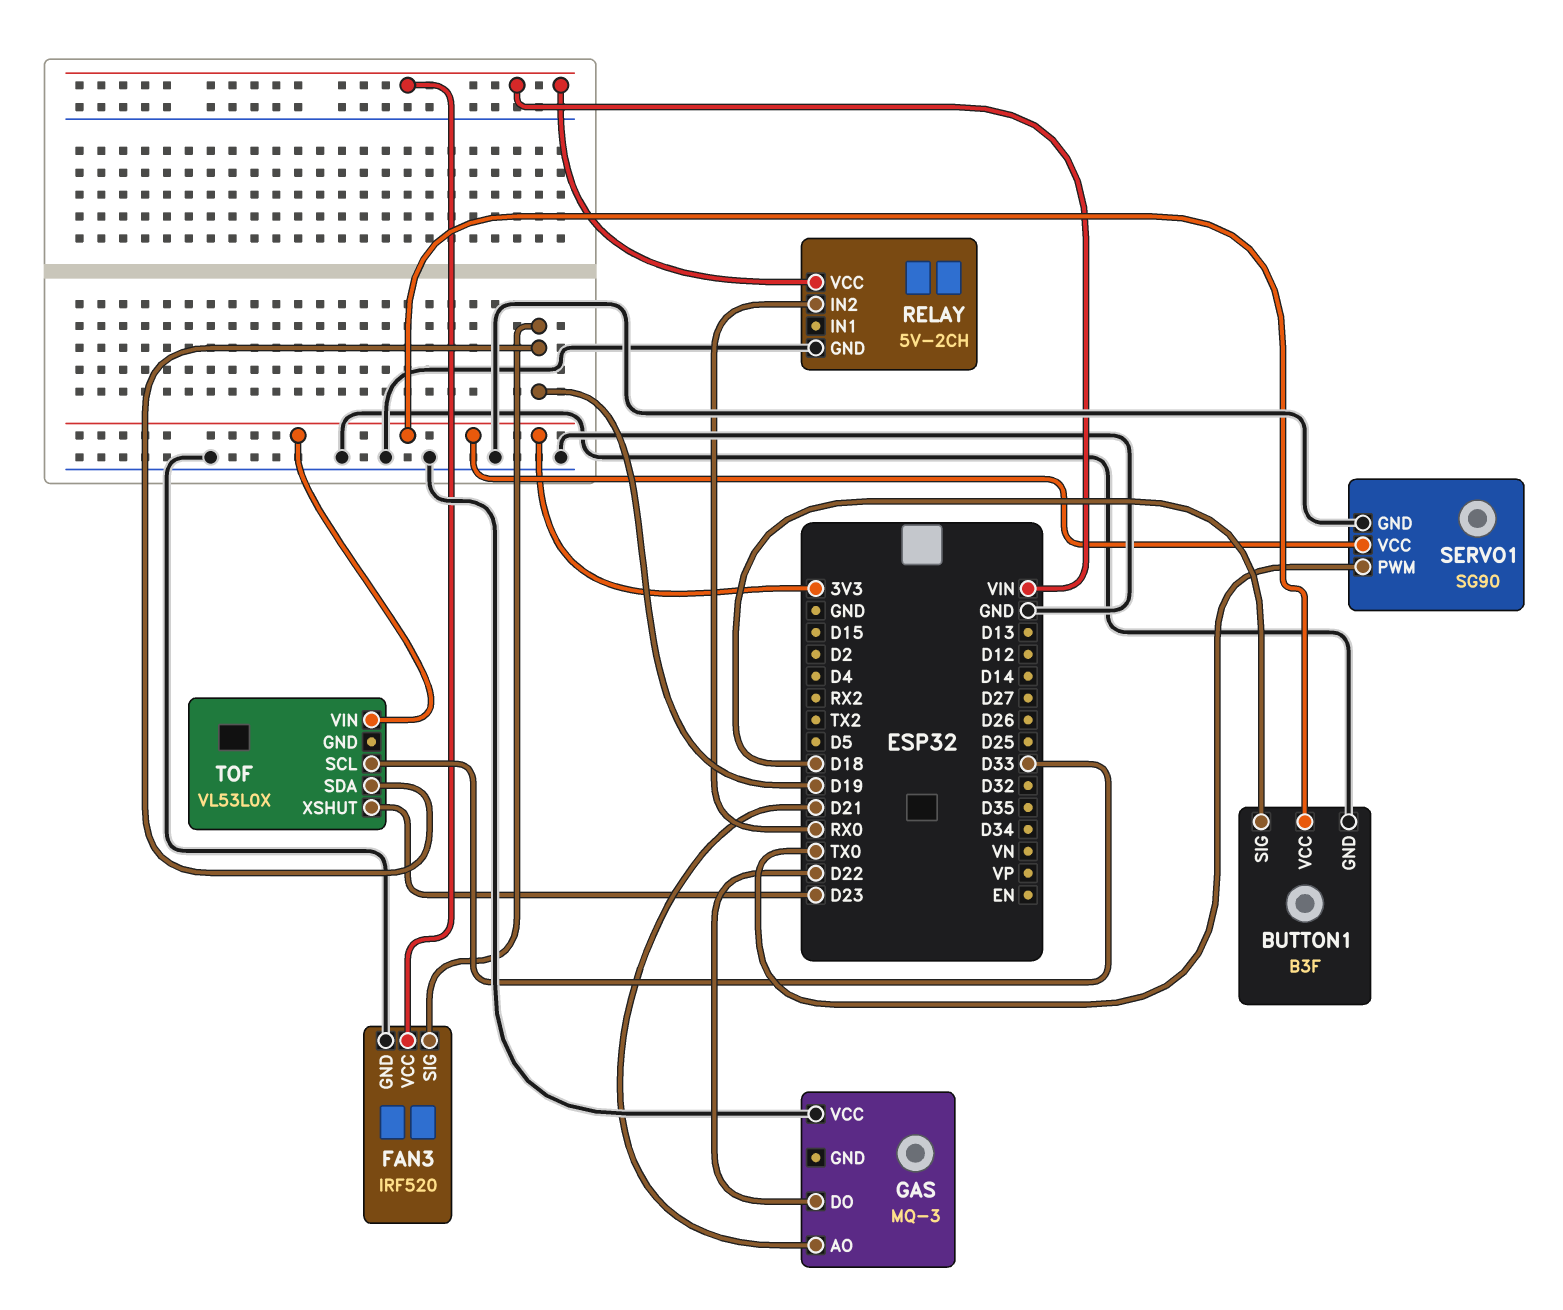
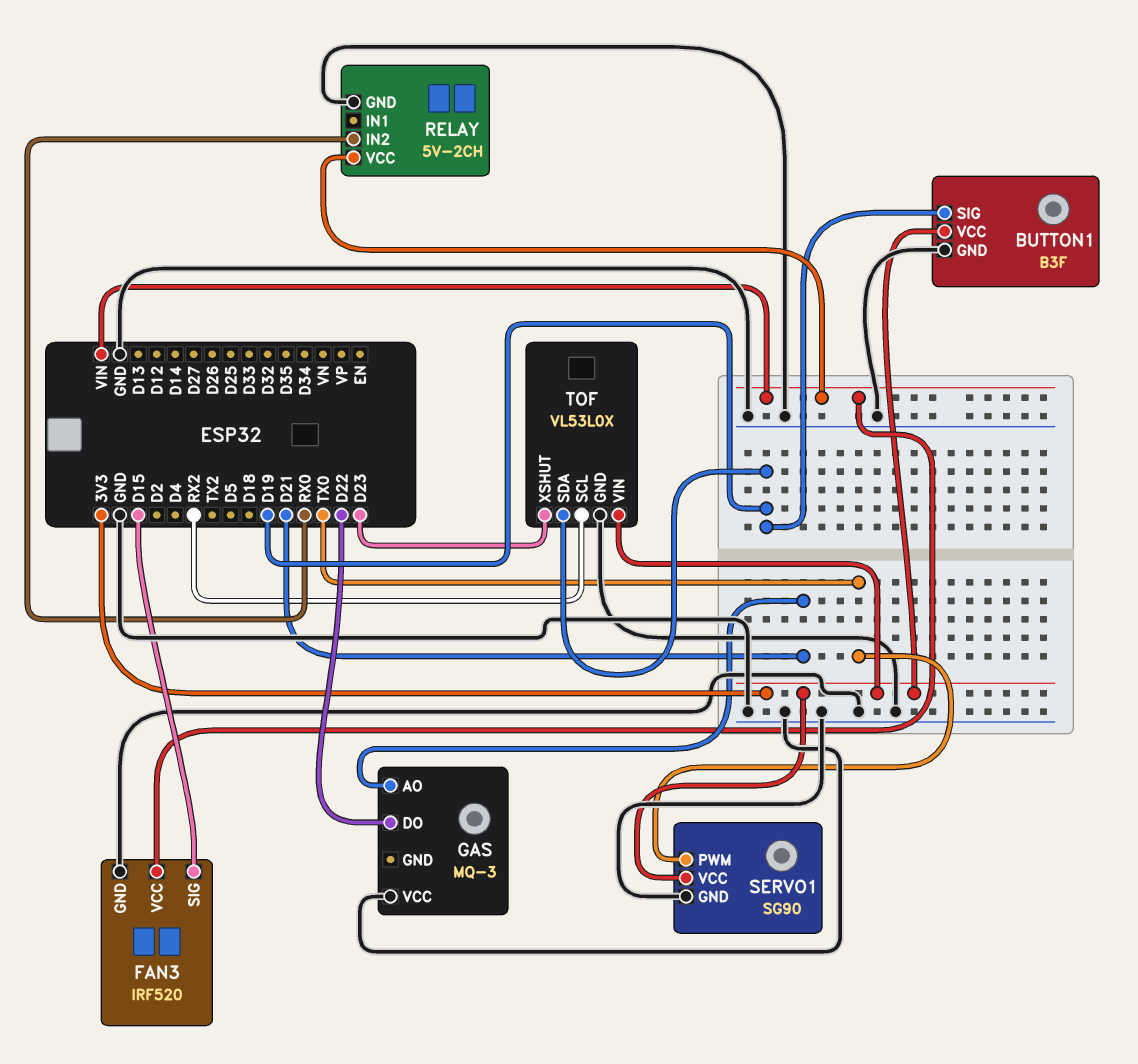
BUTTON1 pin SIG: D18 -> D19
FAN3 pin SIG: D19 -> D15
TOF pin GND: none -> GND
TOF pin SCL: D33 -> RX2

